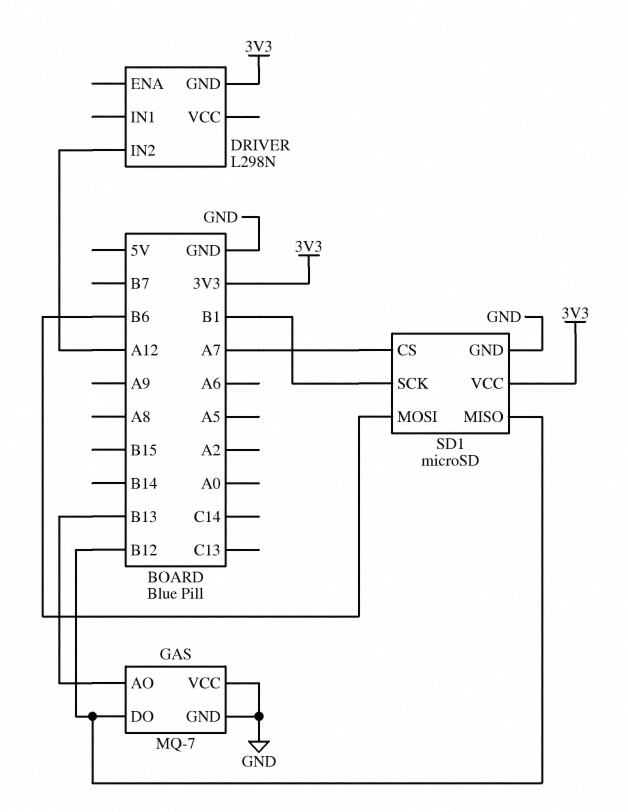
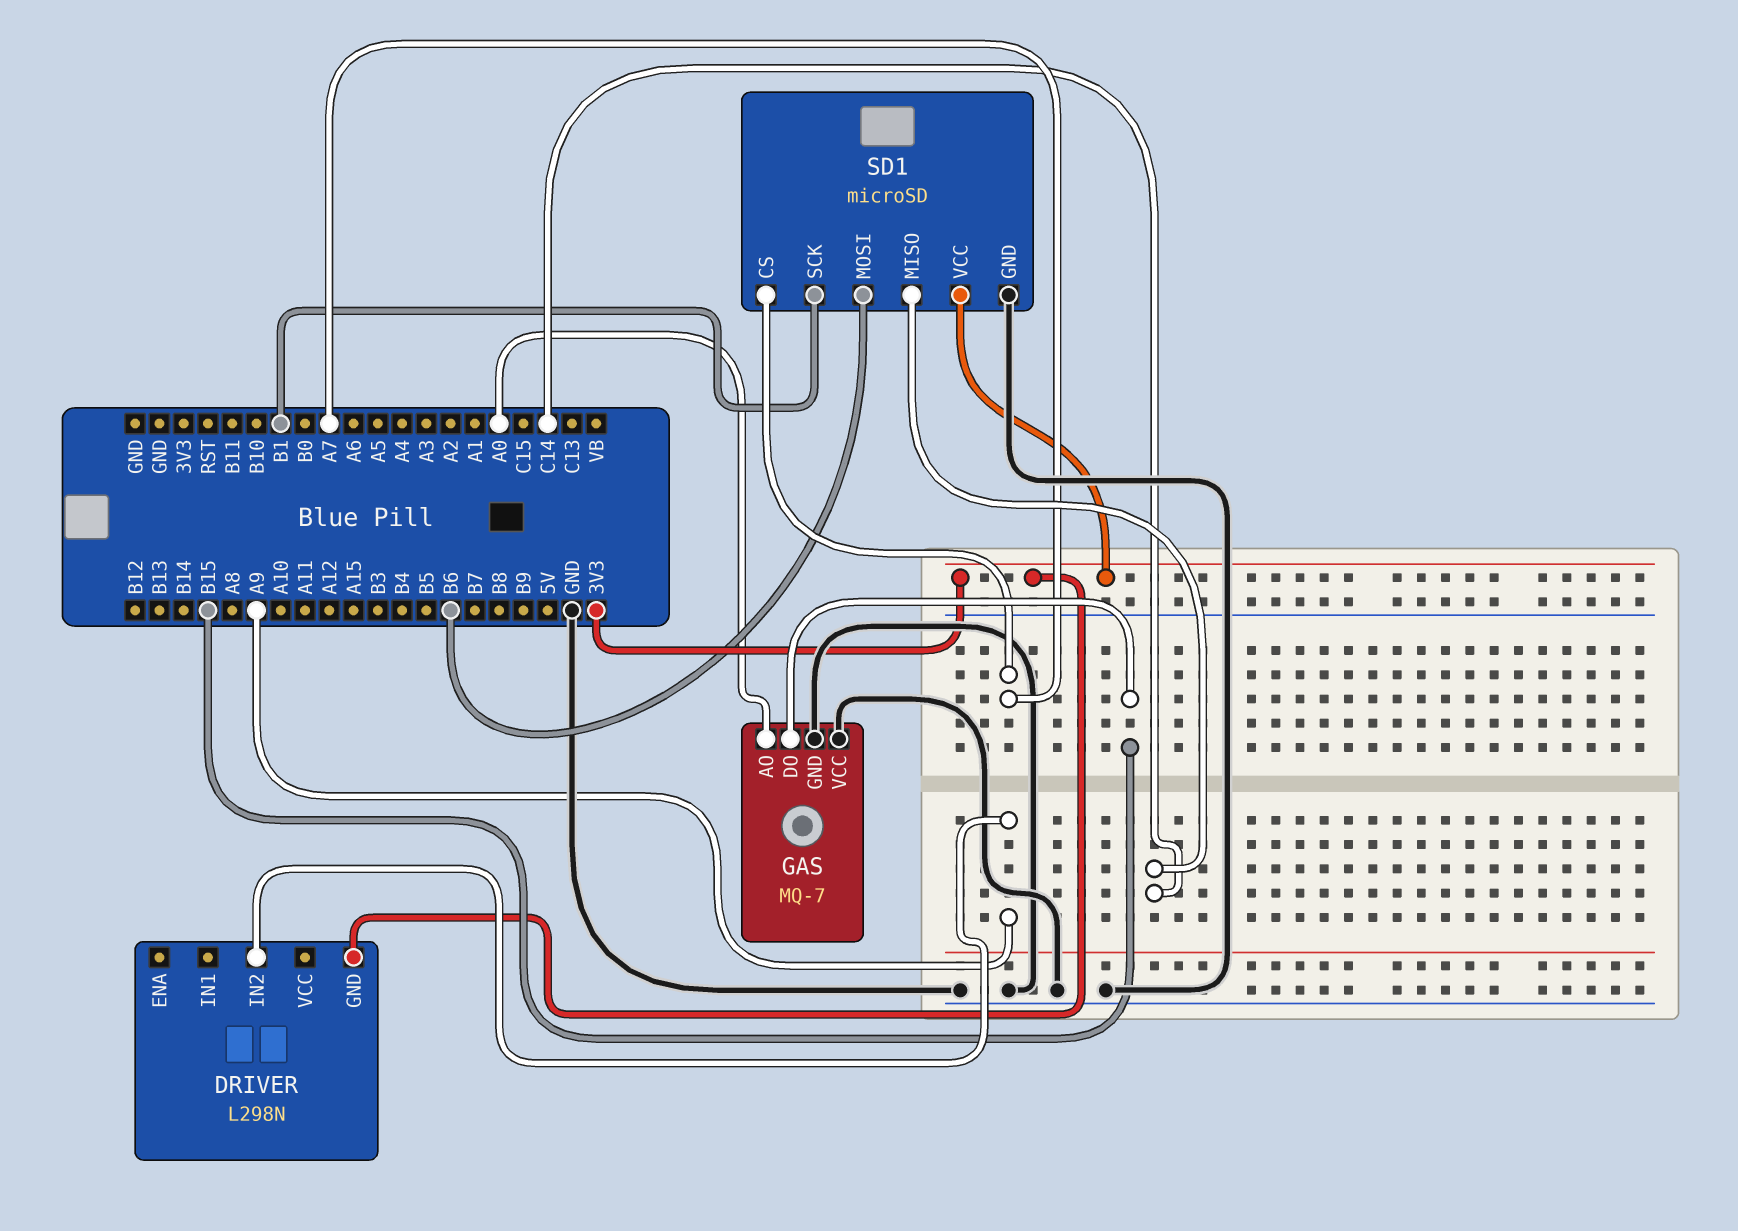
DRIVER pin IN2: A12 -> A9
GAS pin AO: B13 -> A0
GAS pin DO: B12 -> B15
SD1 pin MISO: B12 -> C14

